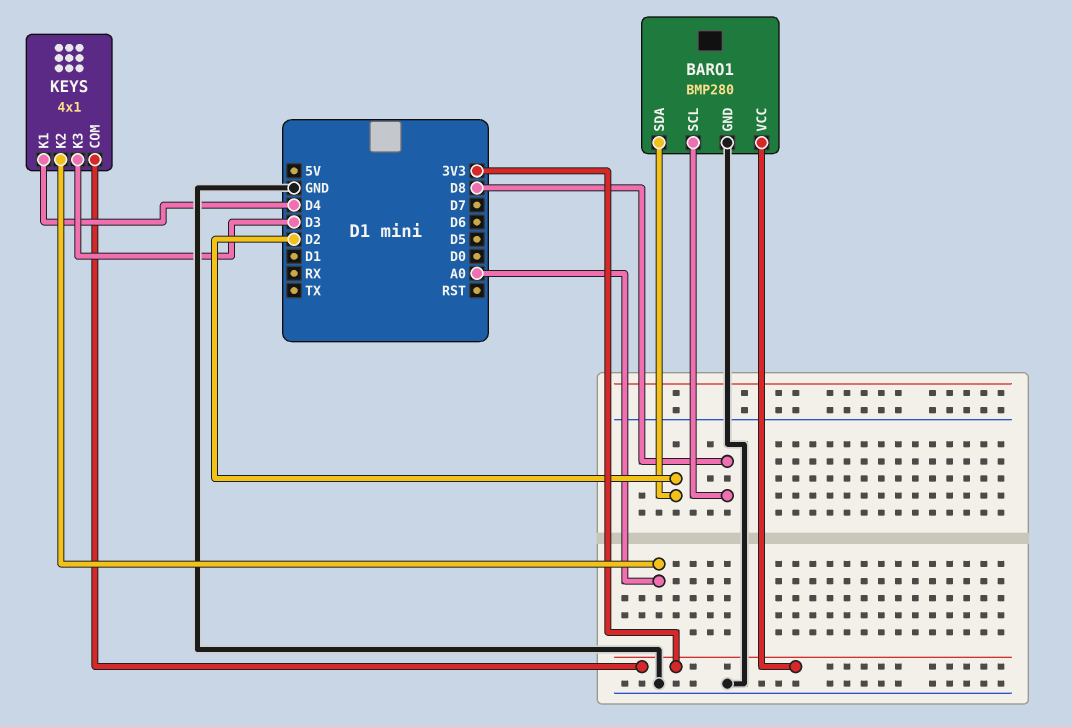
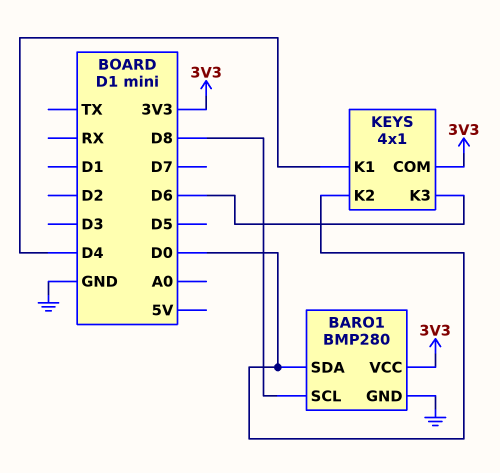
BARO1 pin SDA: D2 -> D0
KEYS pin K2: A0 -> D0
KEYS pin K3: D3 -> D6

